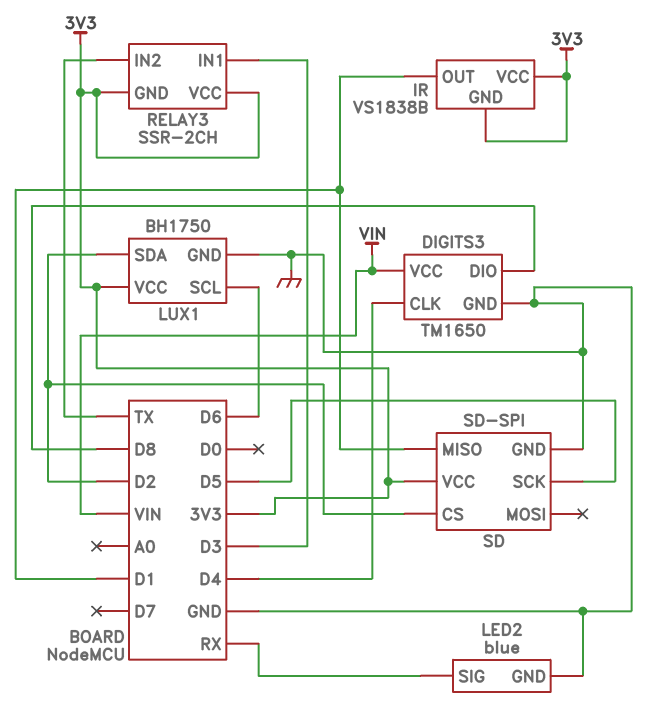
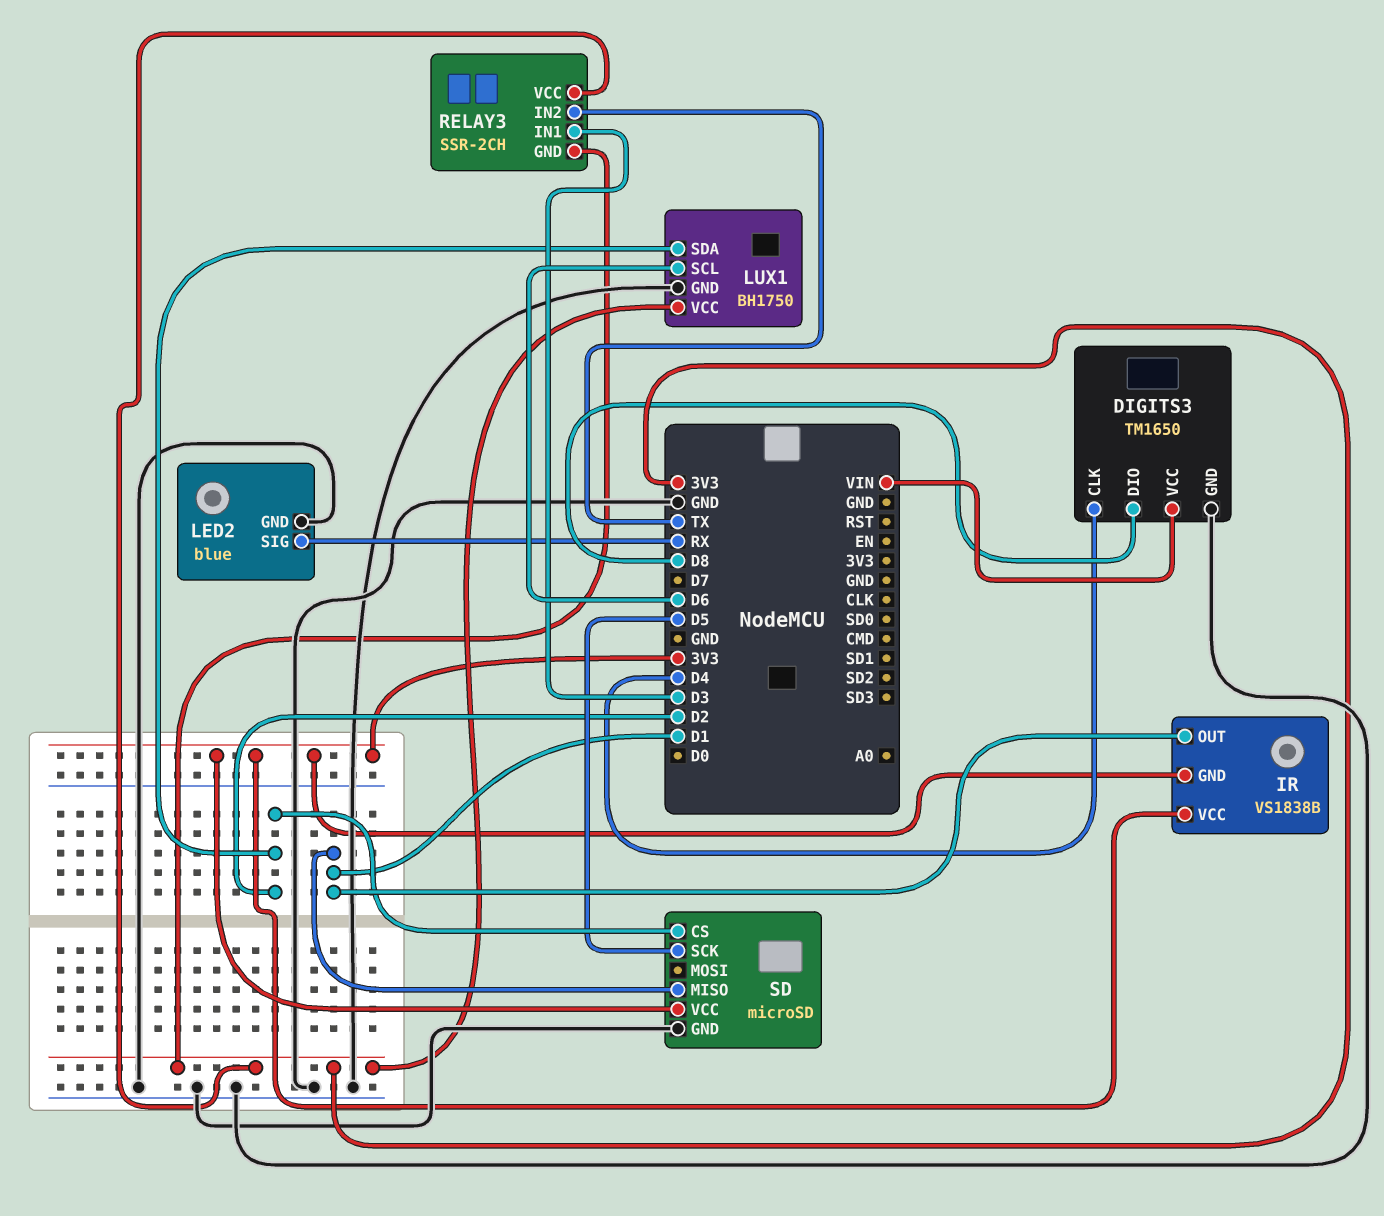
SD: SD-SPI -> microSD

